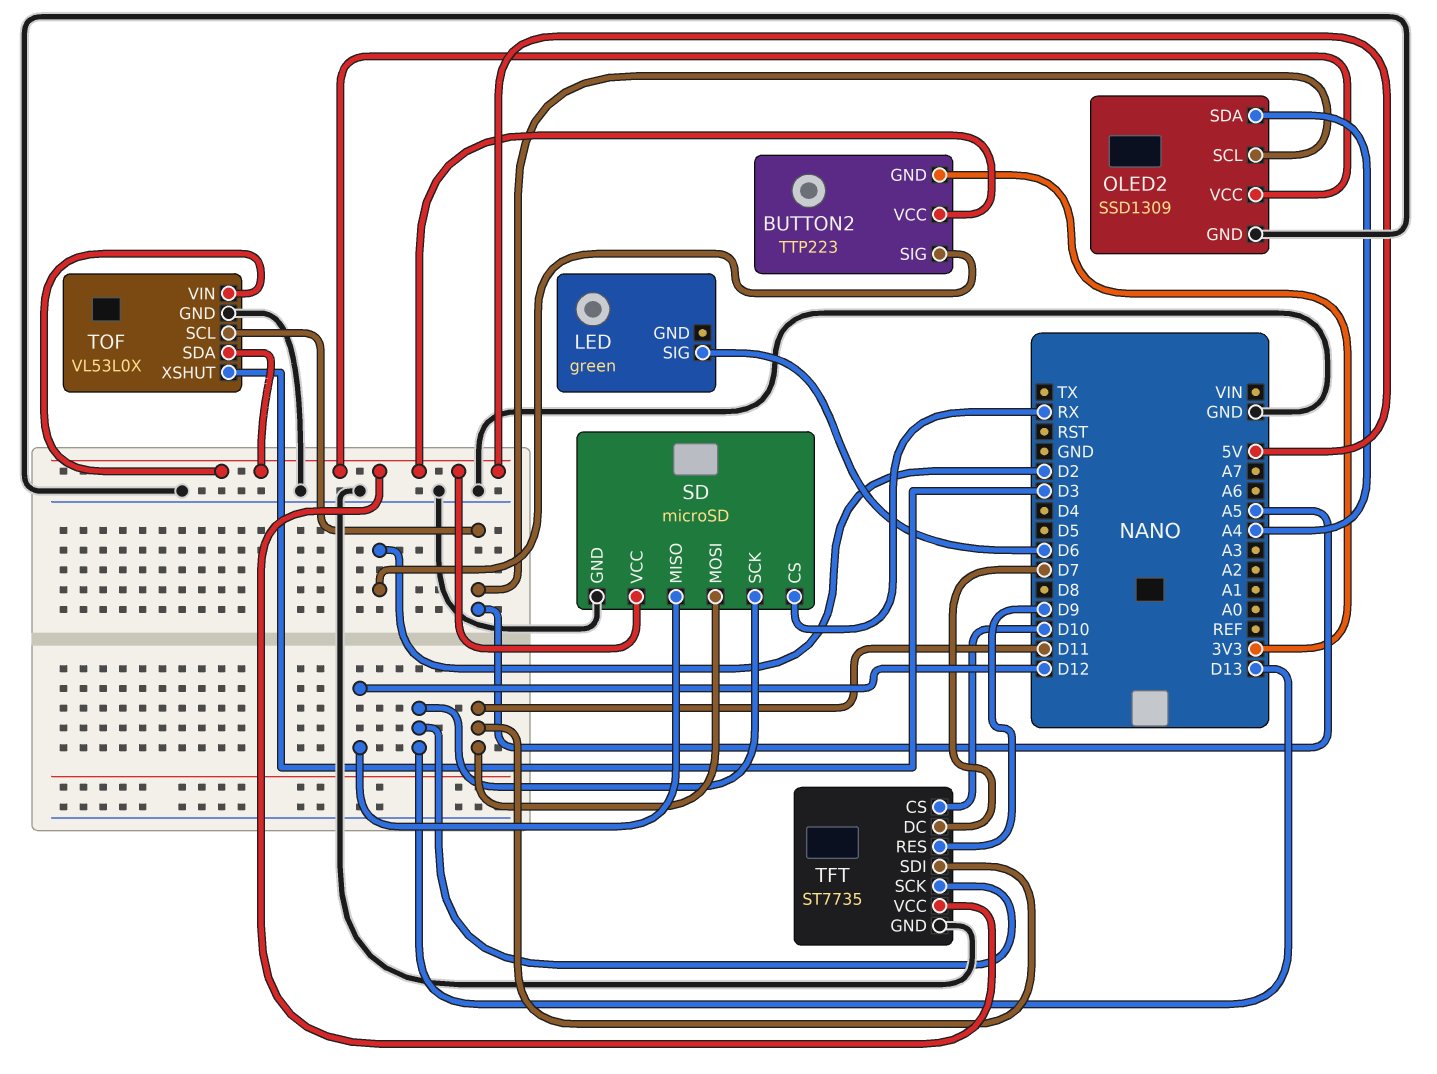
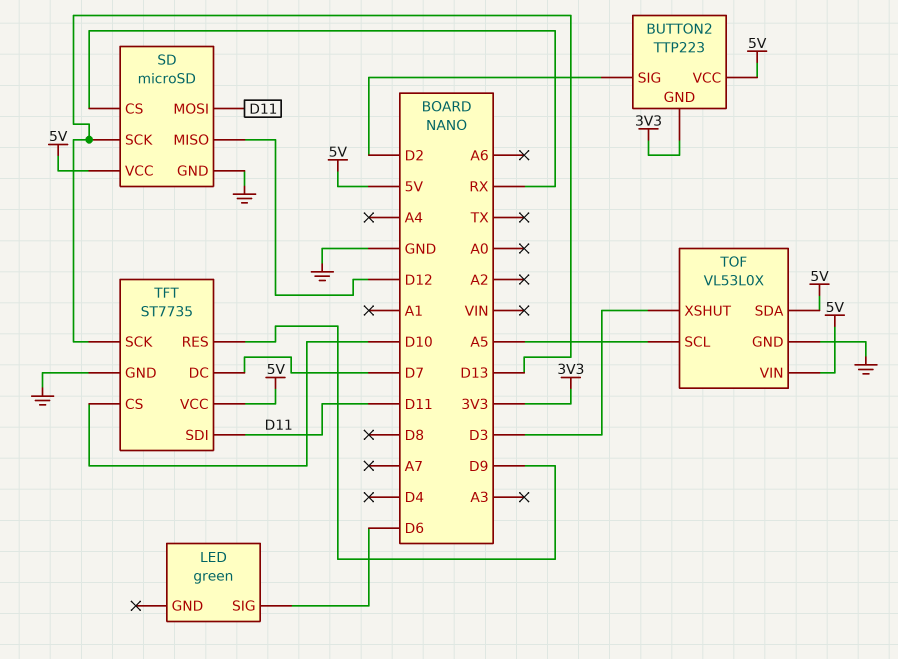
OLED2: SSD1309 -> none
OLED2 pin GND: GND -> none
OLED2 pin SCL: A5 -> none
OLED2 pin SDA: A4 -> none
OLED2 pin VCC: 5V -> none

